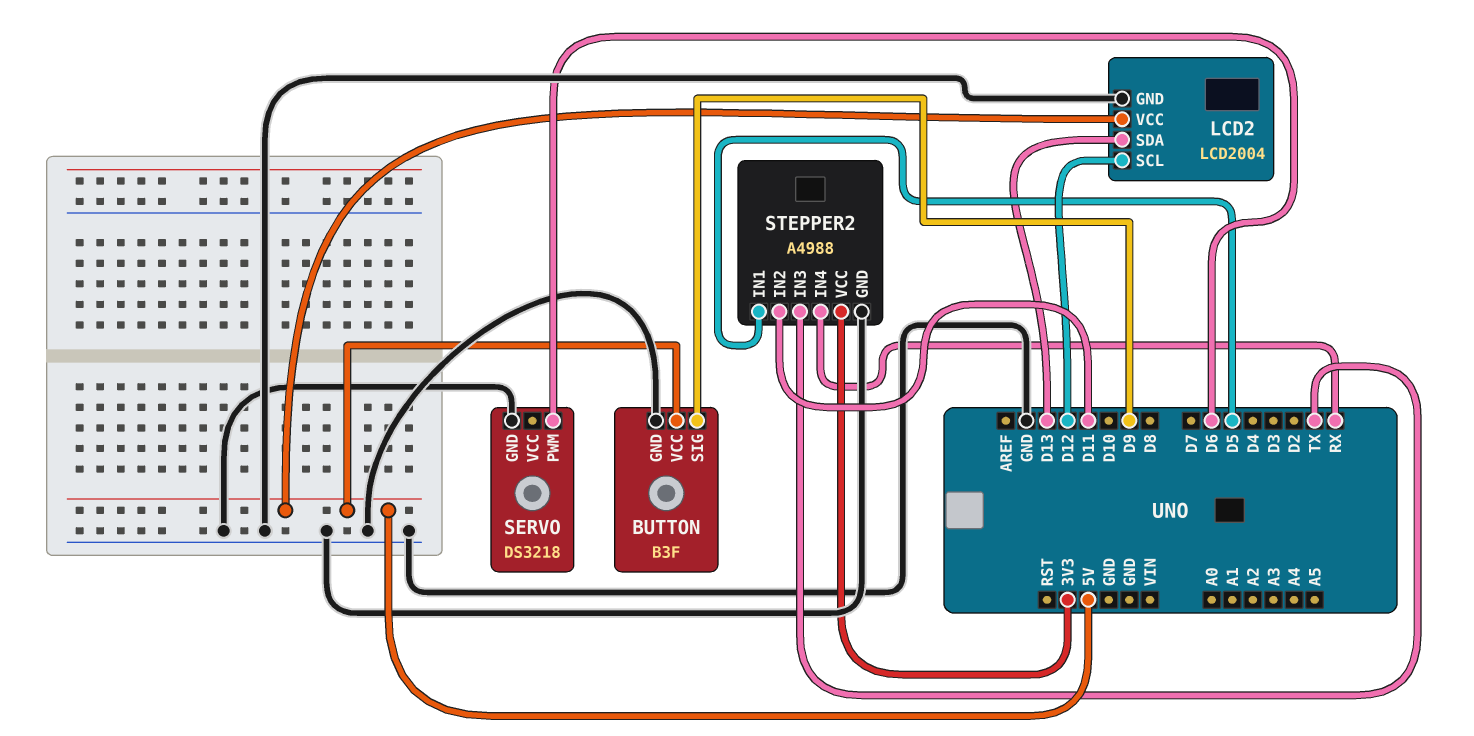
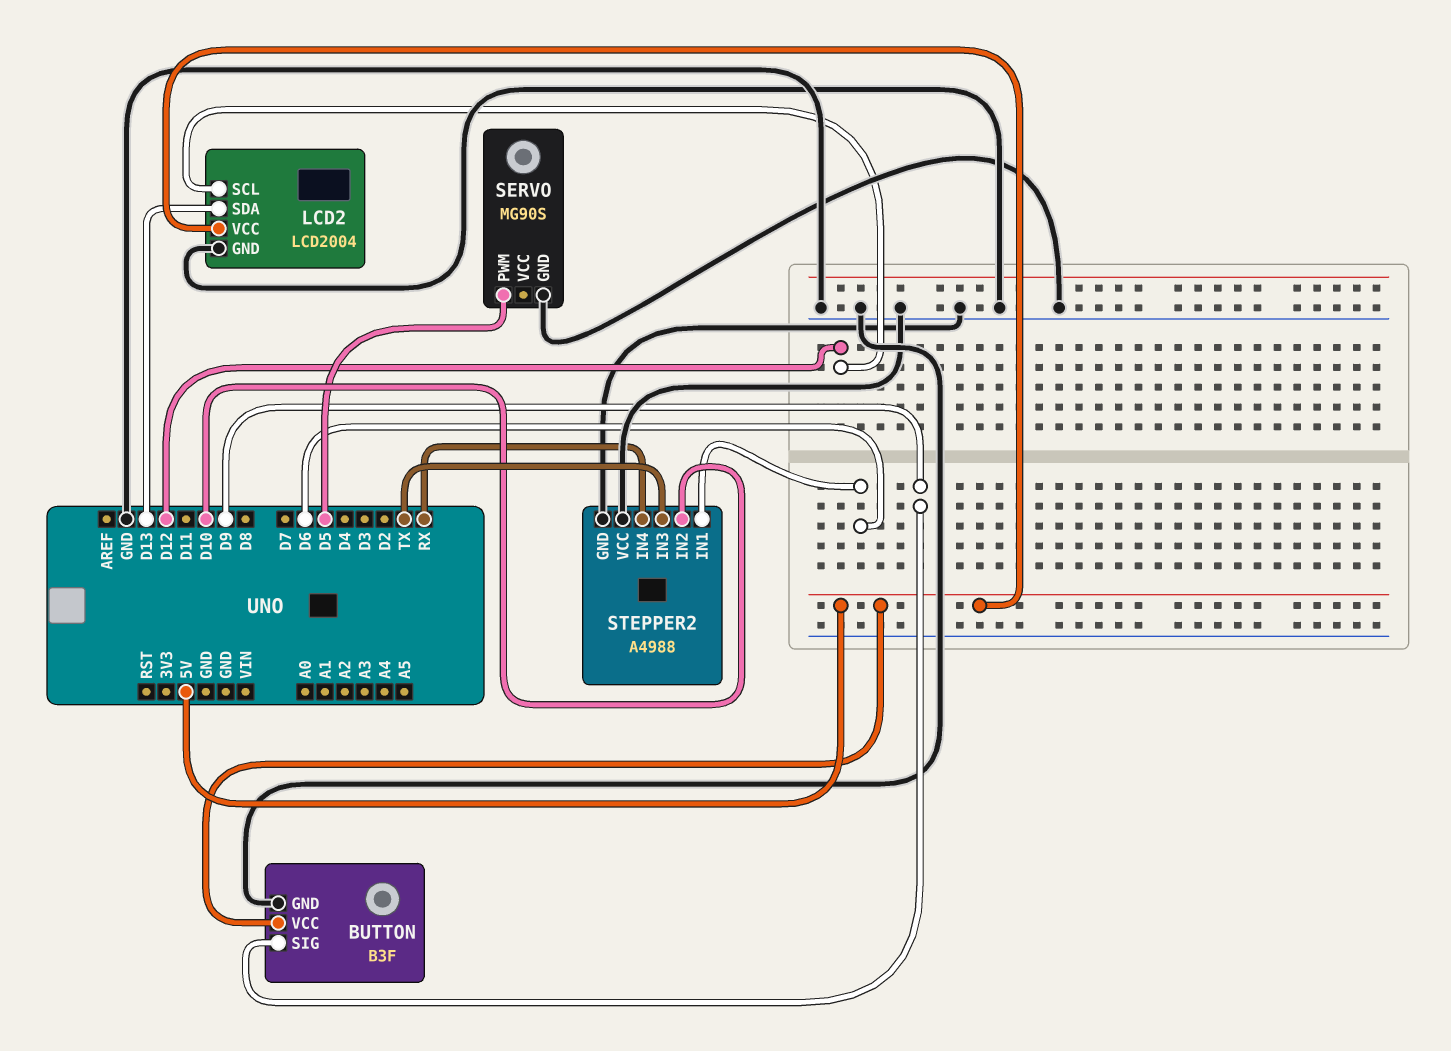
SERVO: DS3218 -> MG90S
SERVO pin PWM: D6 -> D5
STEPPER2 pin IN1: D5 -> D6
STEPPER2 pin IN2: D11 -> D10
STEPPER2 pin VCC: 3V3 -> GND

